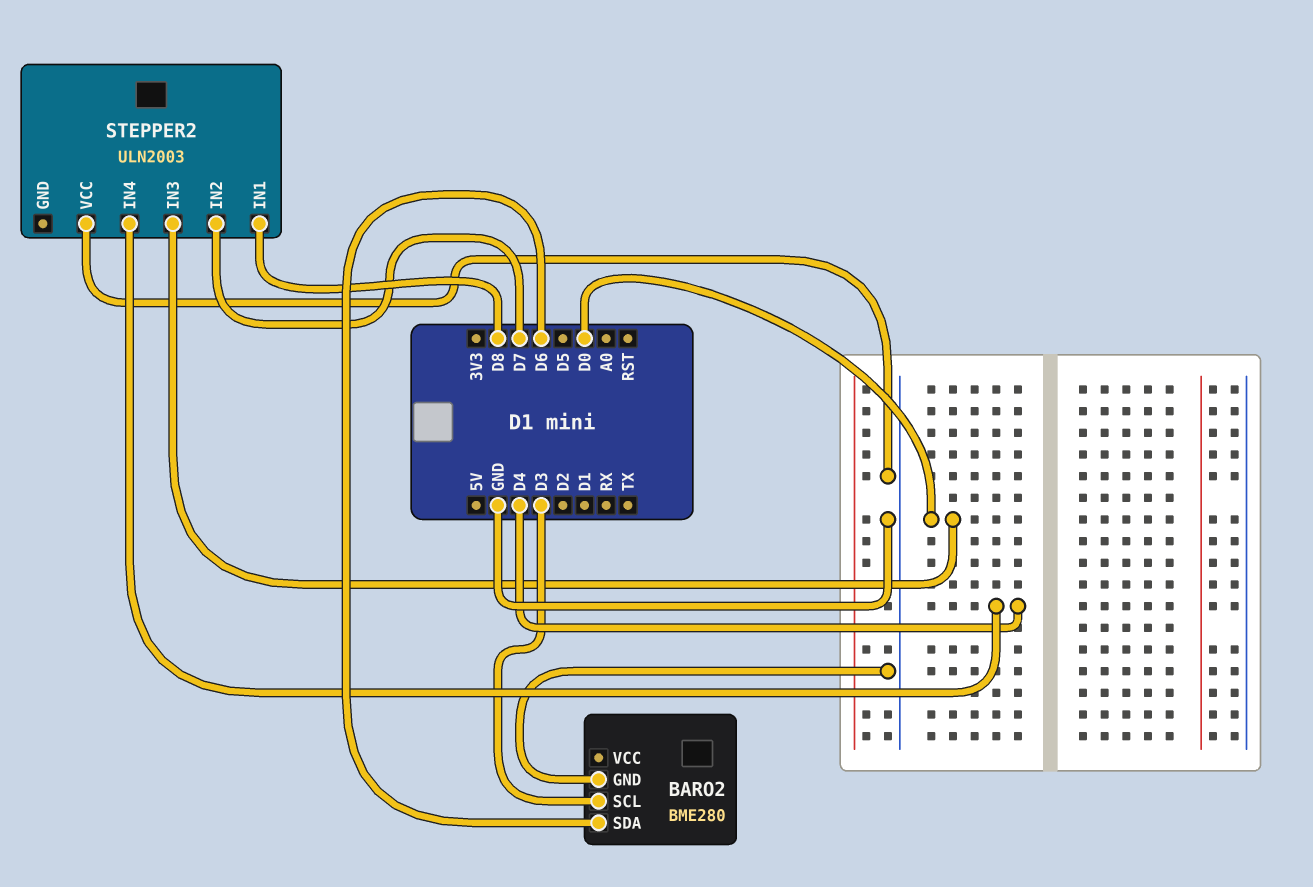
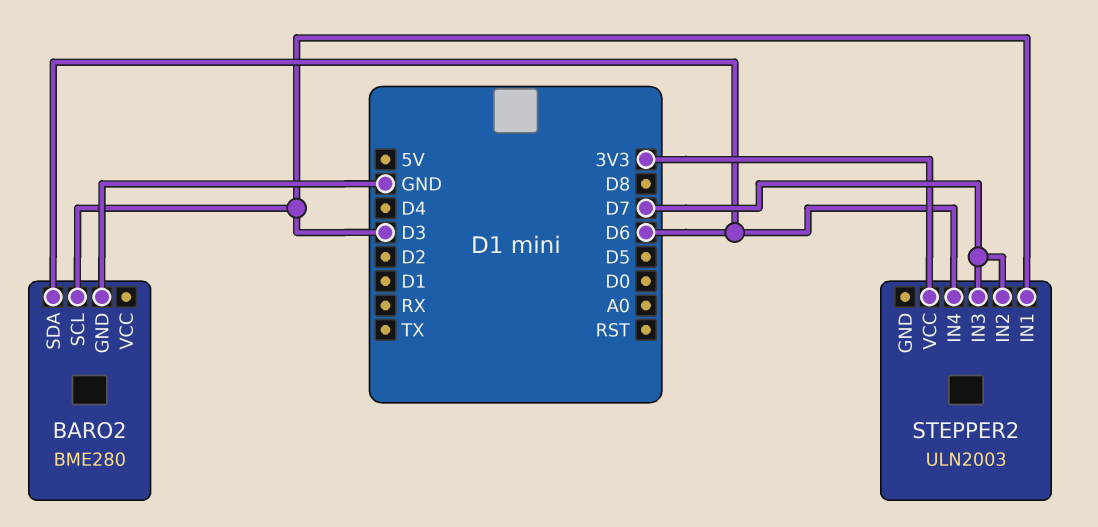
STEPPER2 pin IN1: D8 -> D3
STEPPER2 pin IN3: D0 -> D7
STEPPER2 pin IN4: D4 -> D6
STEPPER2 pin VCC: GND -> 3V3

